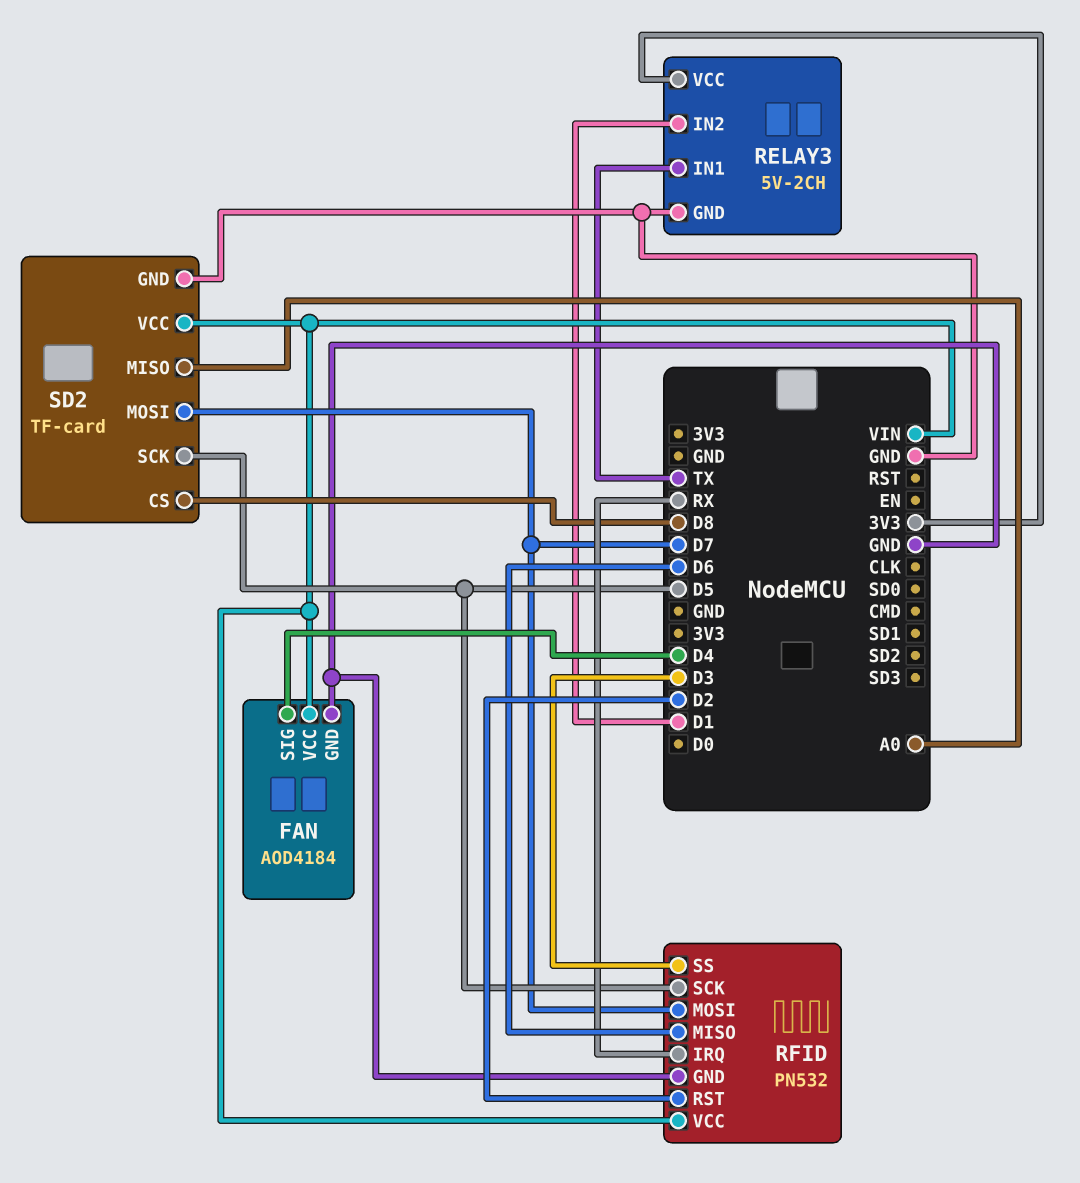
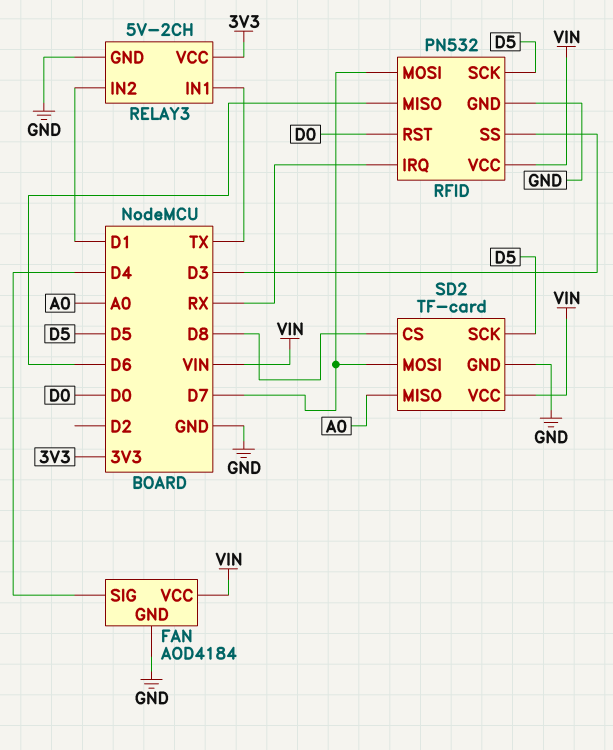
RFID pin RST: D2 -> D0

